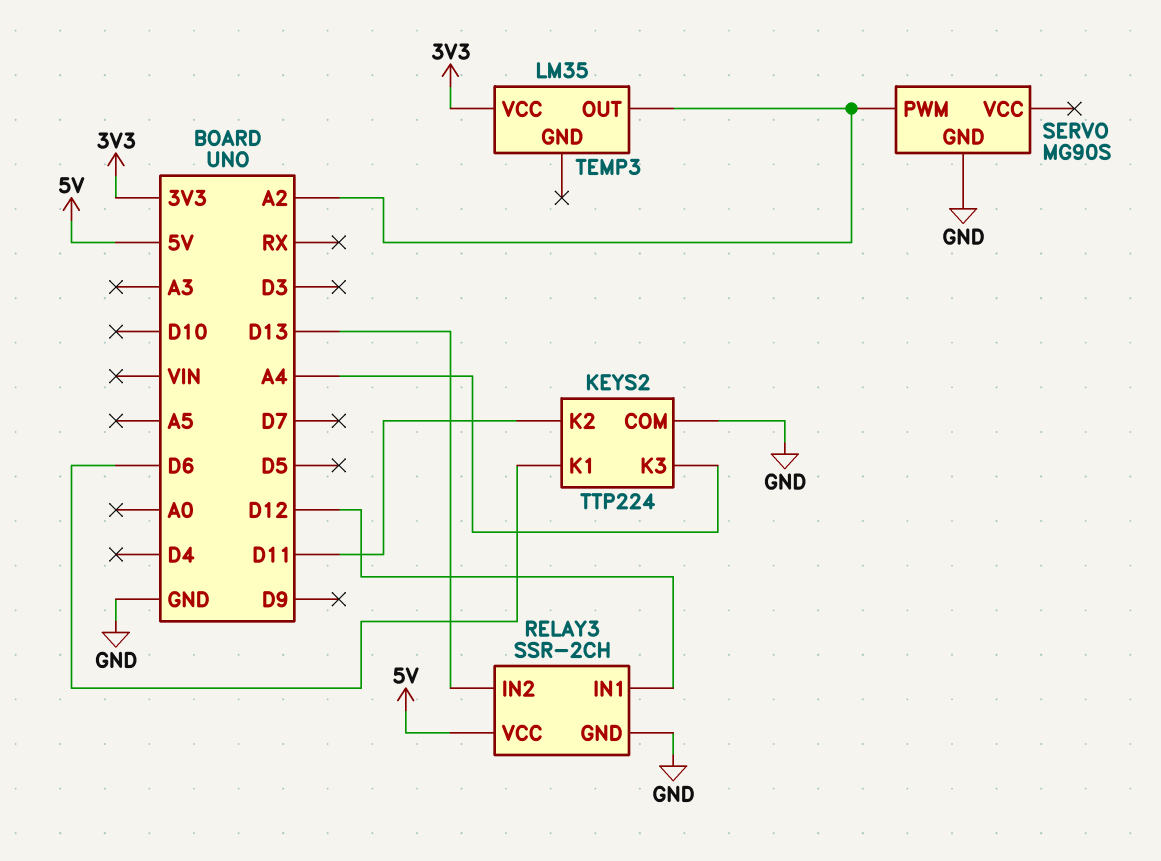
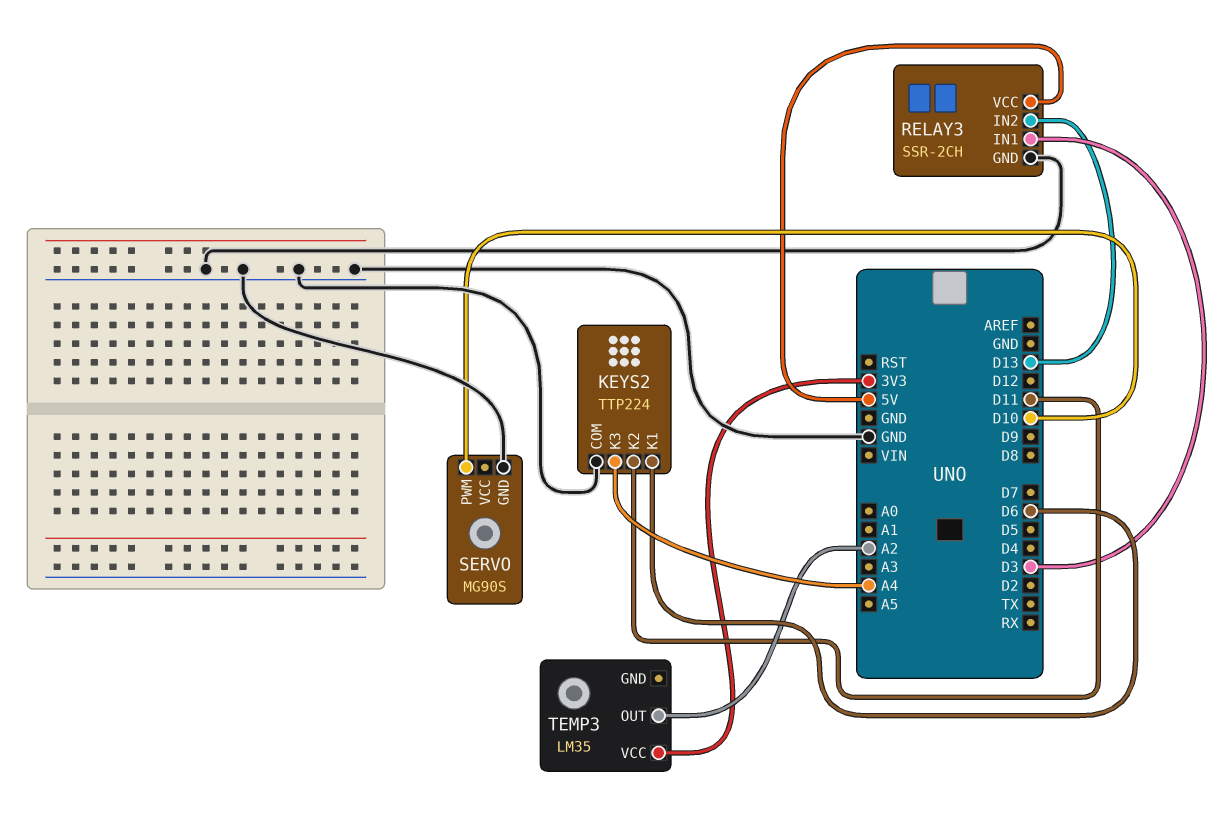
RELAY3 pin IN1: D12 -> D3
SERVO pin PWM: A2 -> D10

